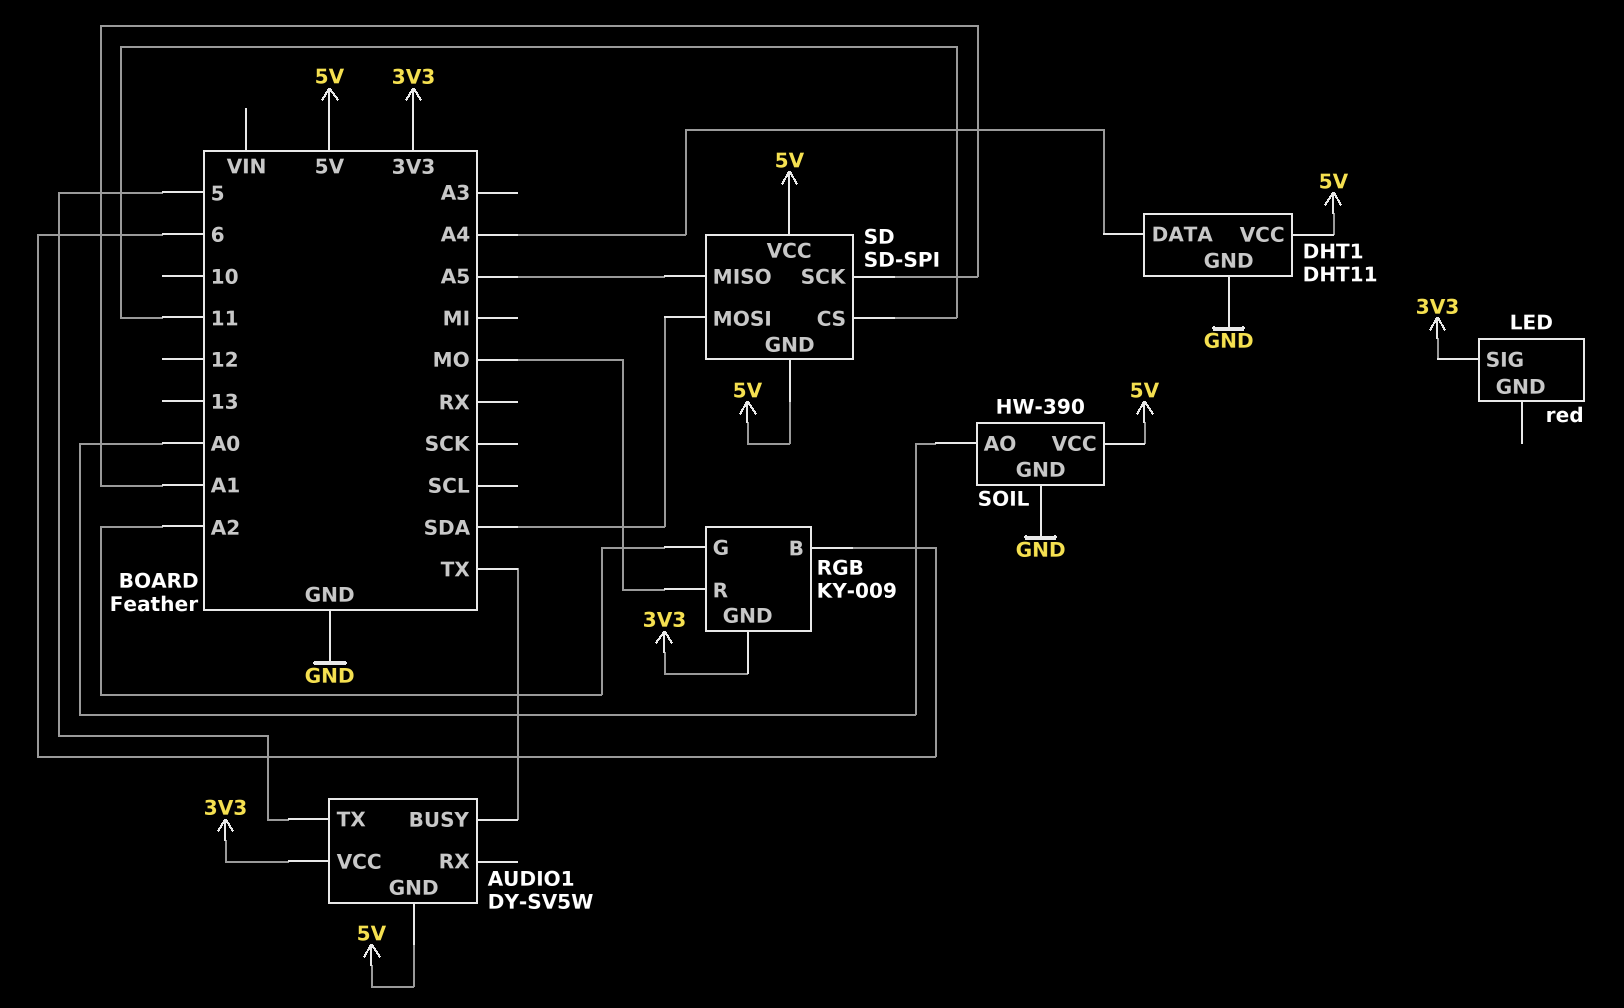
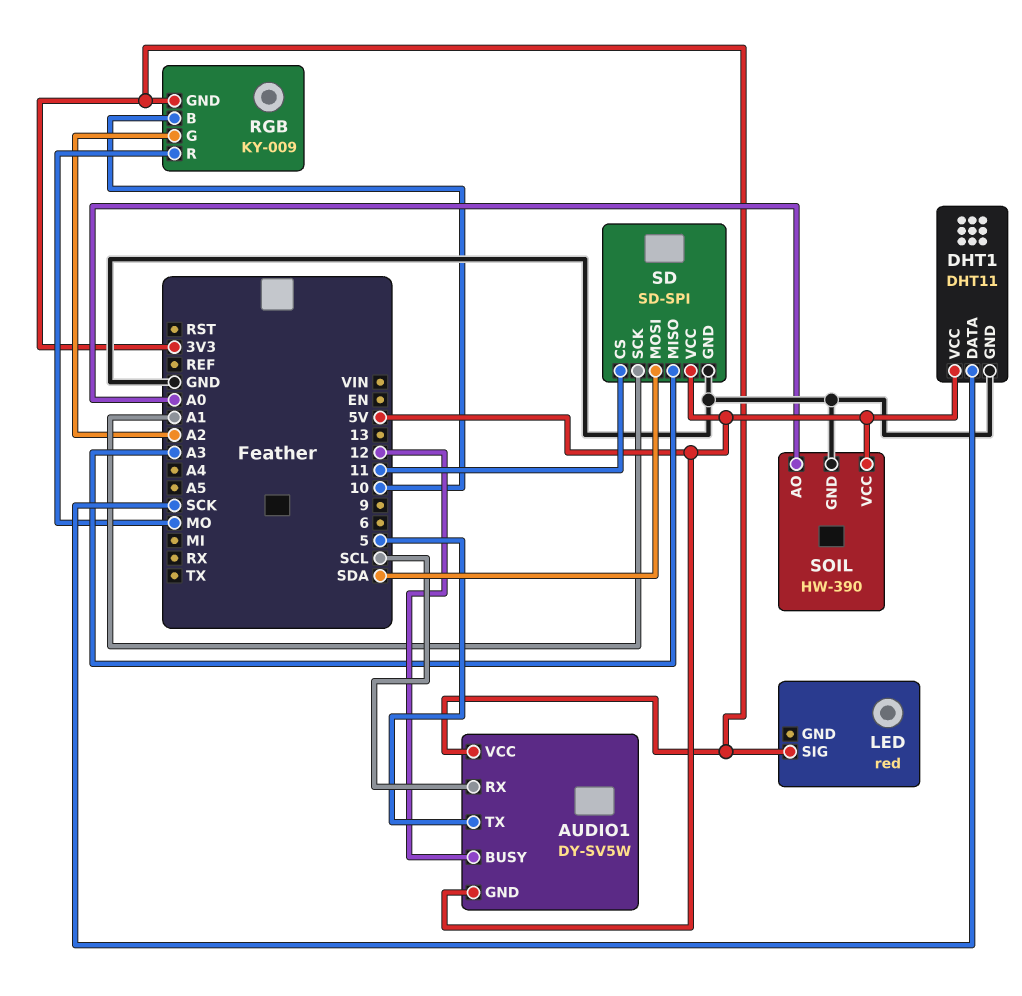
AUDIO1 pin BUSY: TX -> 12
AUDIO1 pin RX: none -> SCL
DHT1 pin DATA: A4 -> SCK
RGB pin B: 6 -> 10
SD pin GND: 5V -> GND
SD pin MISO: A5 -> A3

